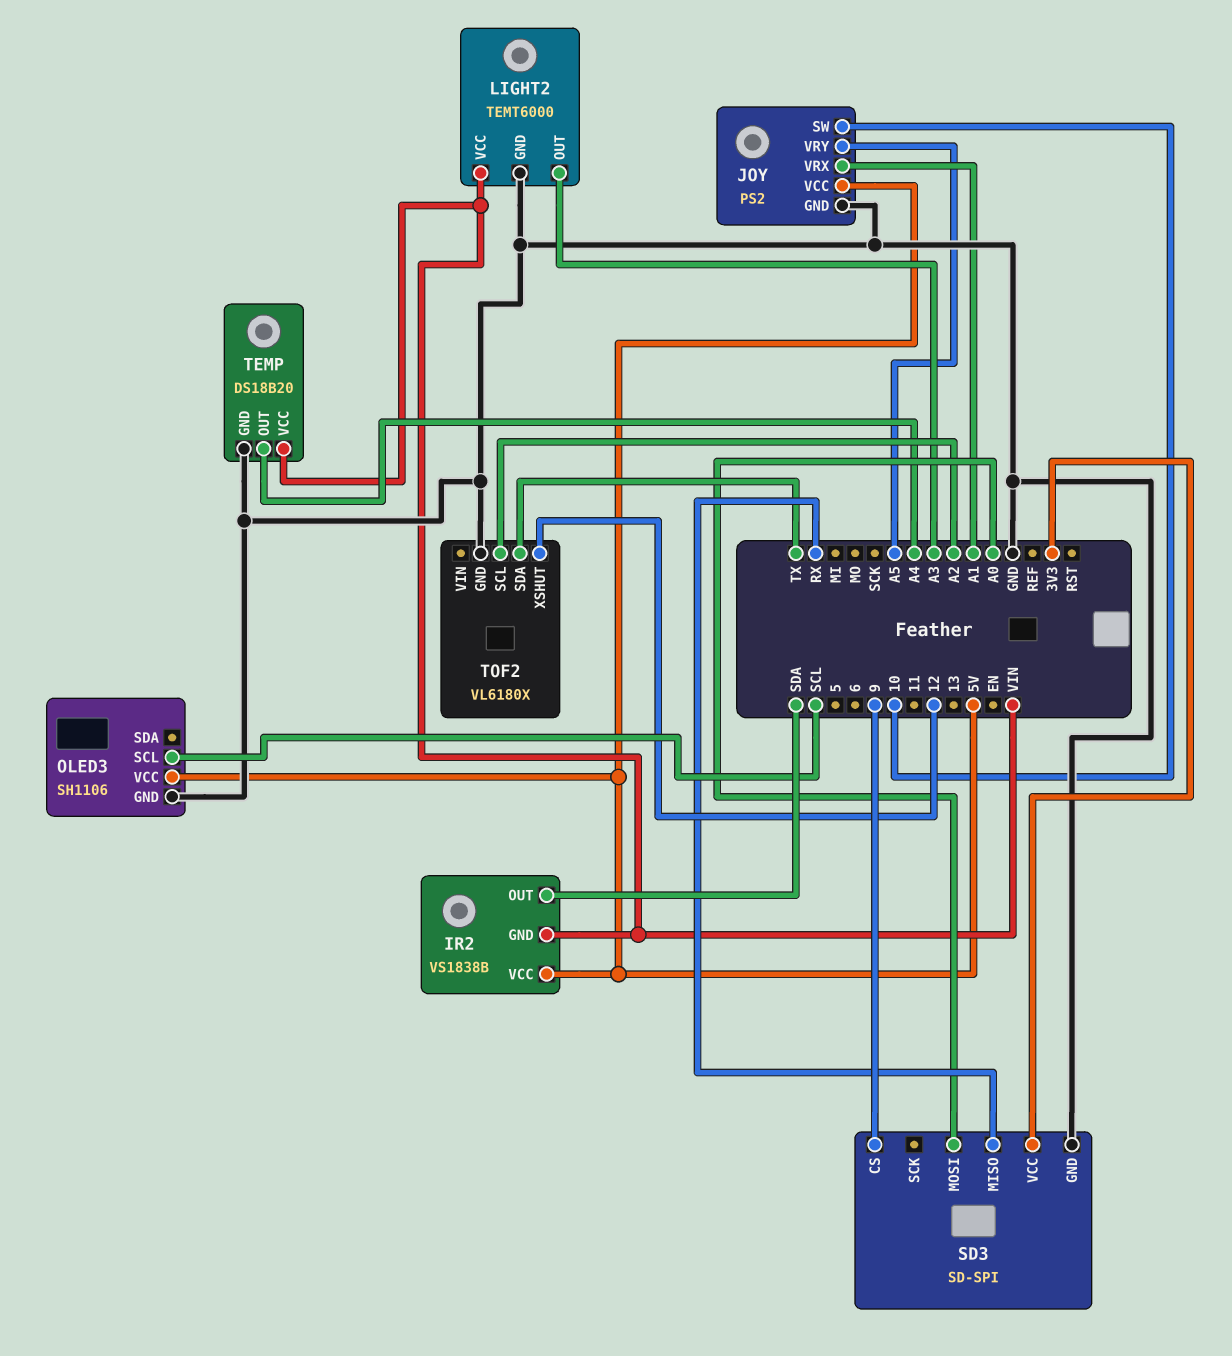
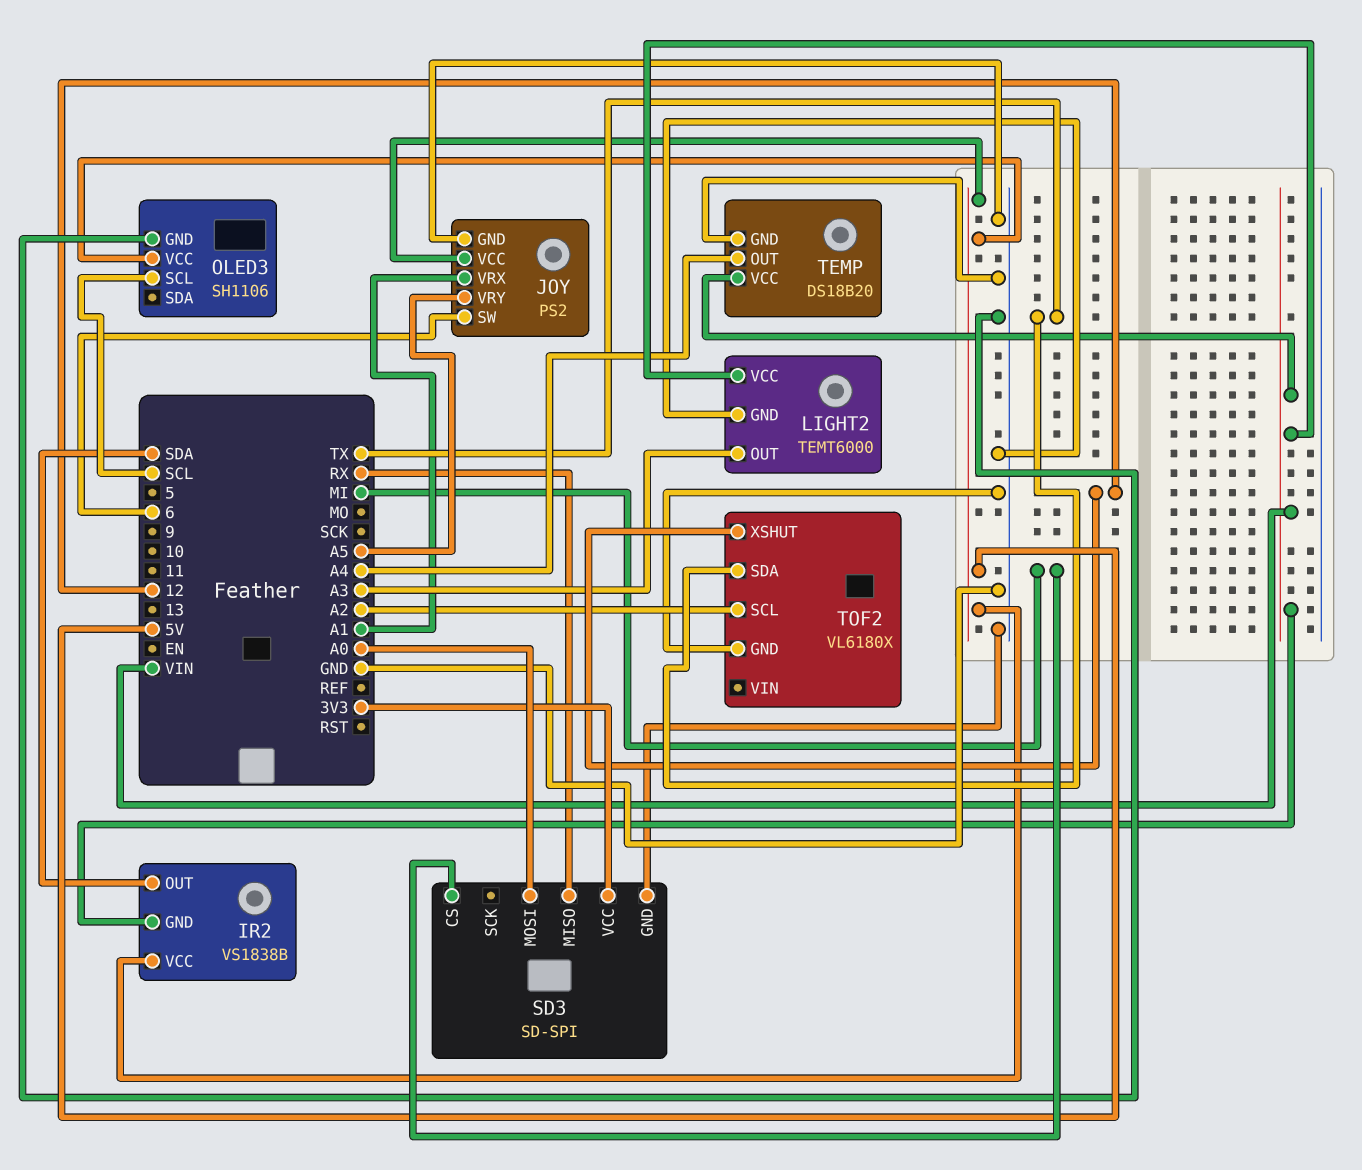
JOY pin SW: 10 -> 6
SD3 pin CS: 9 -> MI

